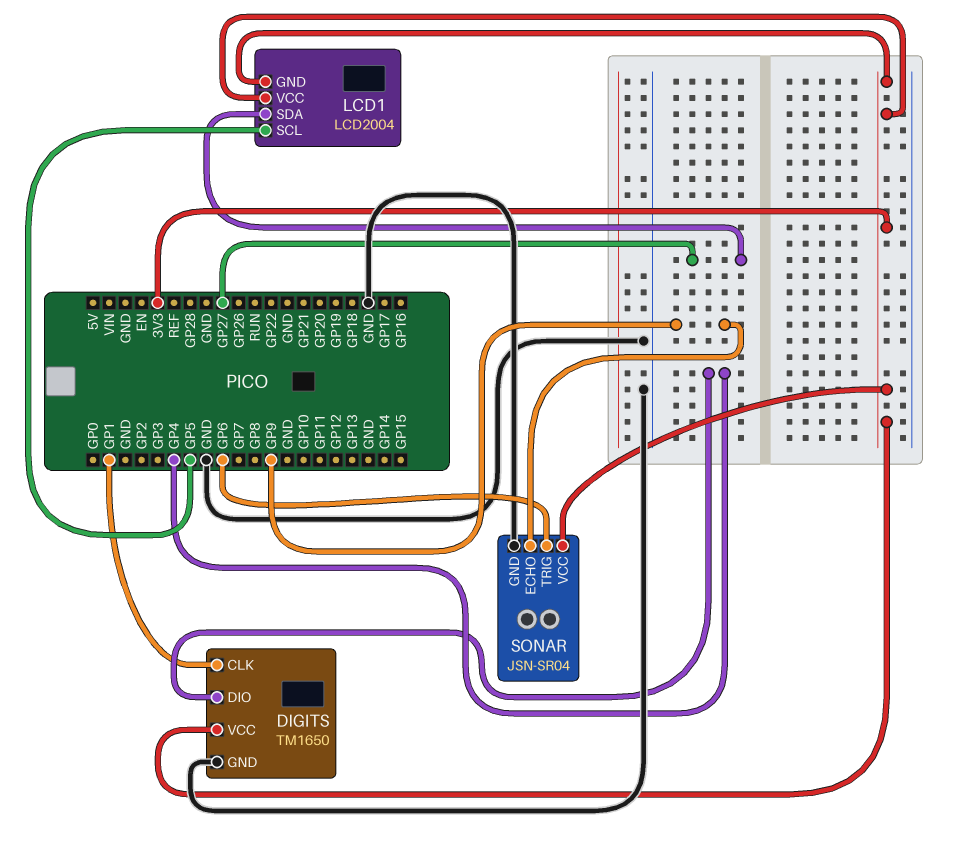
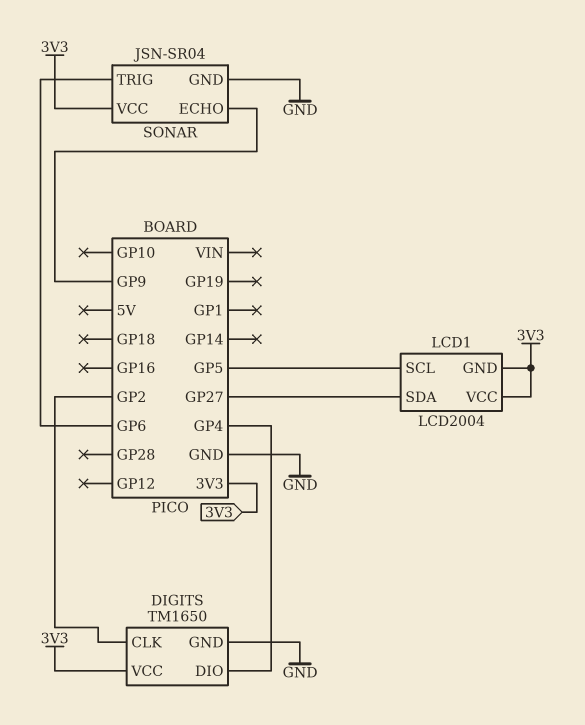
DIGITS pin CLK: GP1 -> GP2

